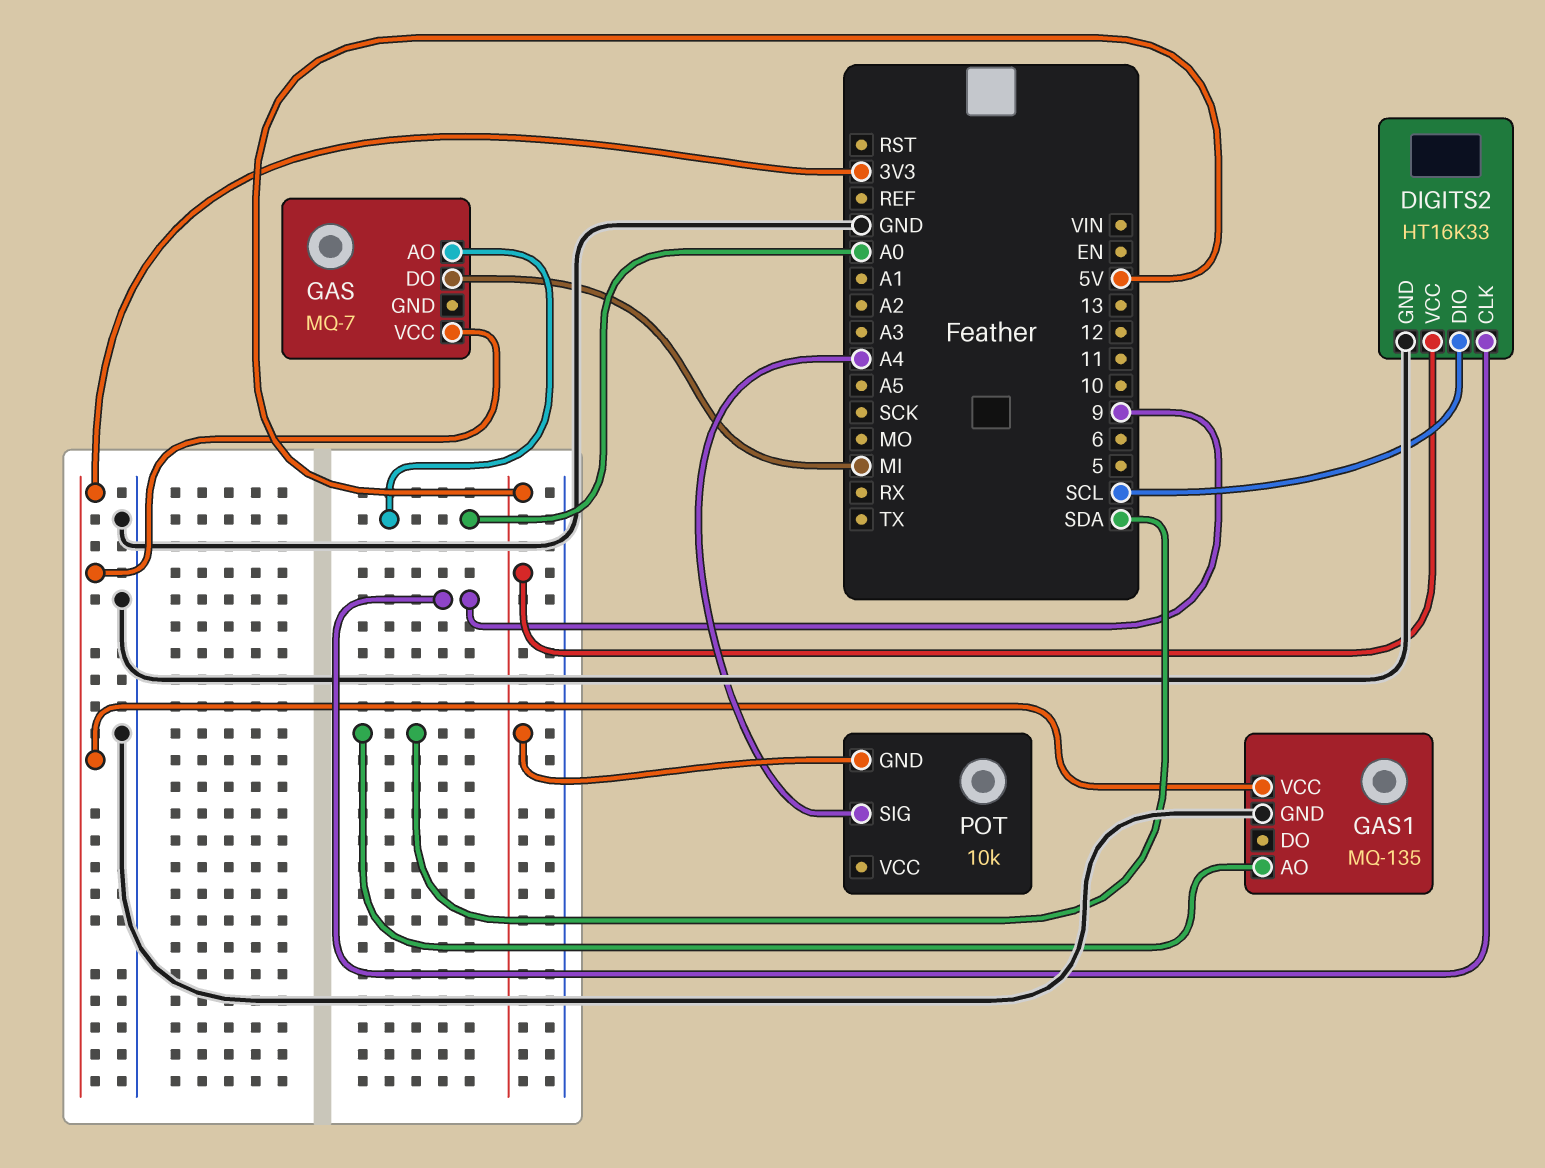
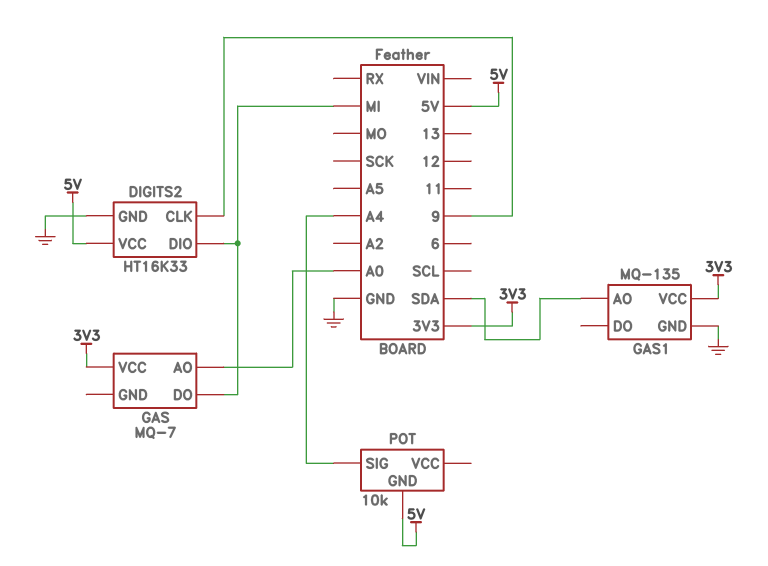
DIGITS2 pin DIO: SCL -> MI

